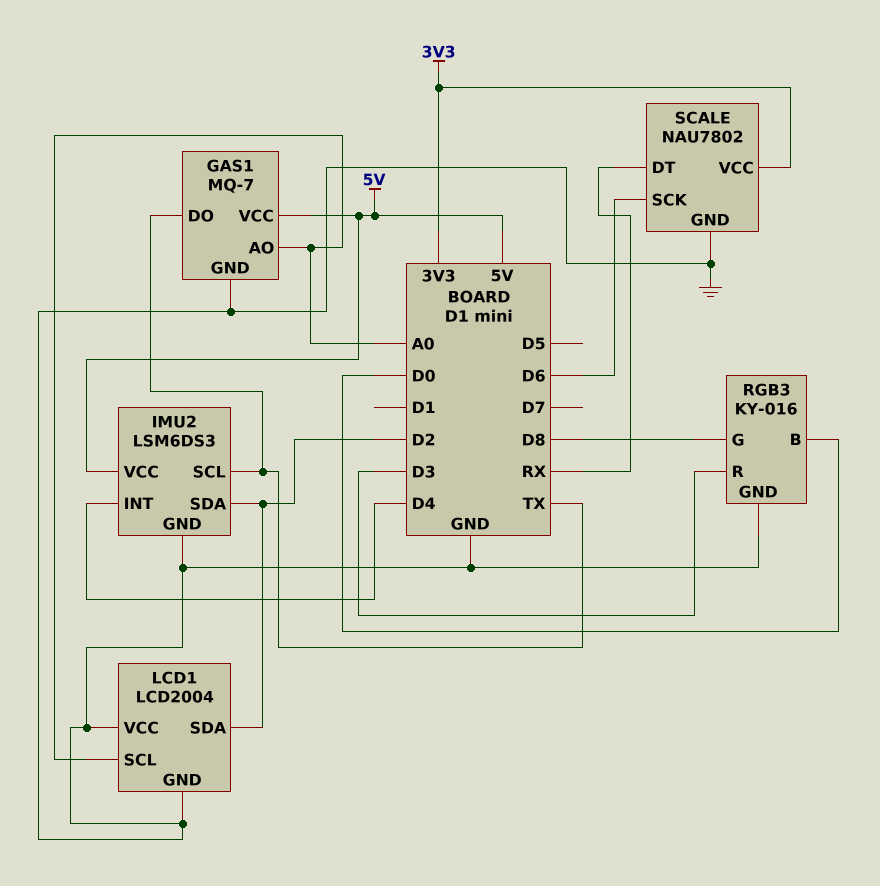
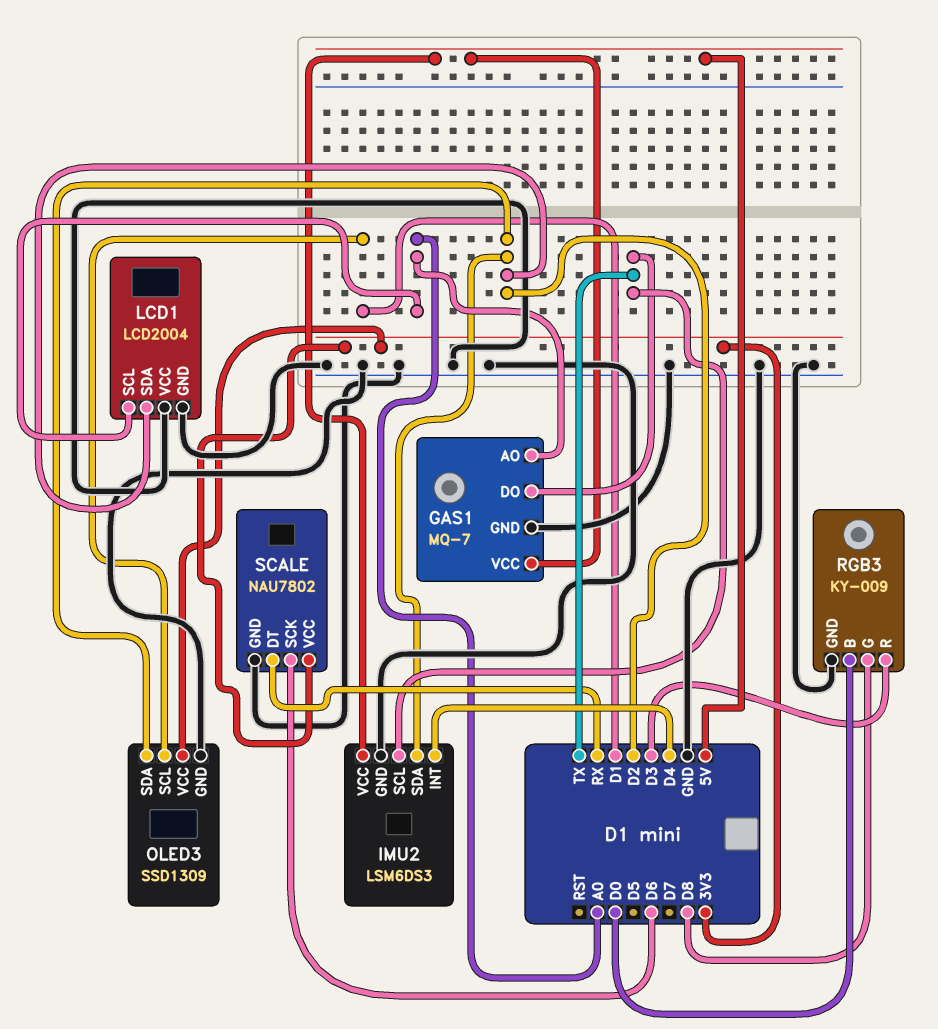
OLED3: none -> SSD1309
OLED3 pin GND: none -> GND
OLED3 pin SCL: none -> D1
OLED3 pin SDA: none -> D2
OLED3 pin VCC: none -> 3V3
RGB3: KY-016 -> KY-009

